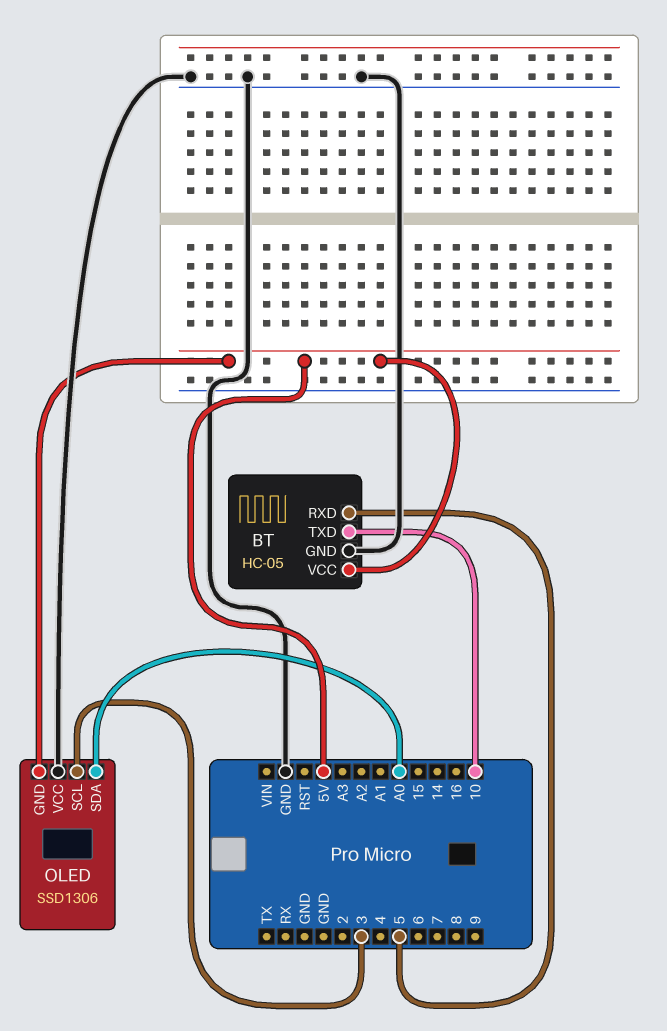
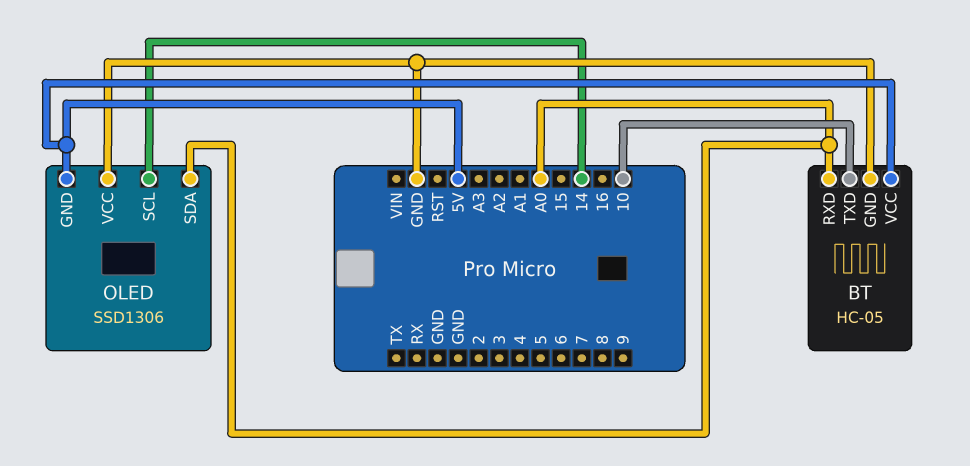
BT pin RXD: 5 -> A0
OLED pin SCL: 3 -> 14

